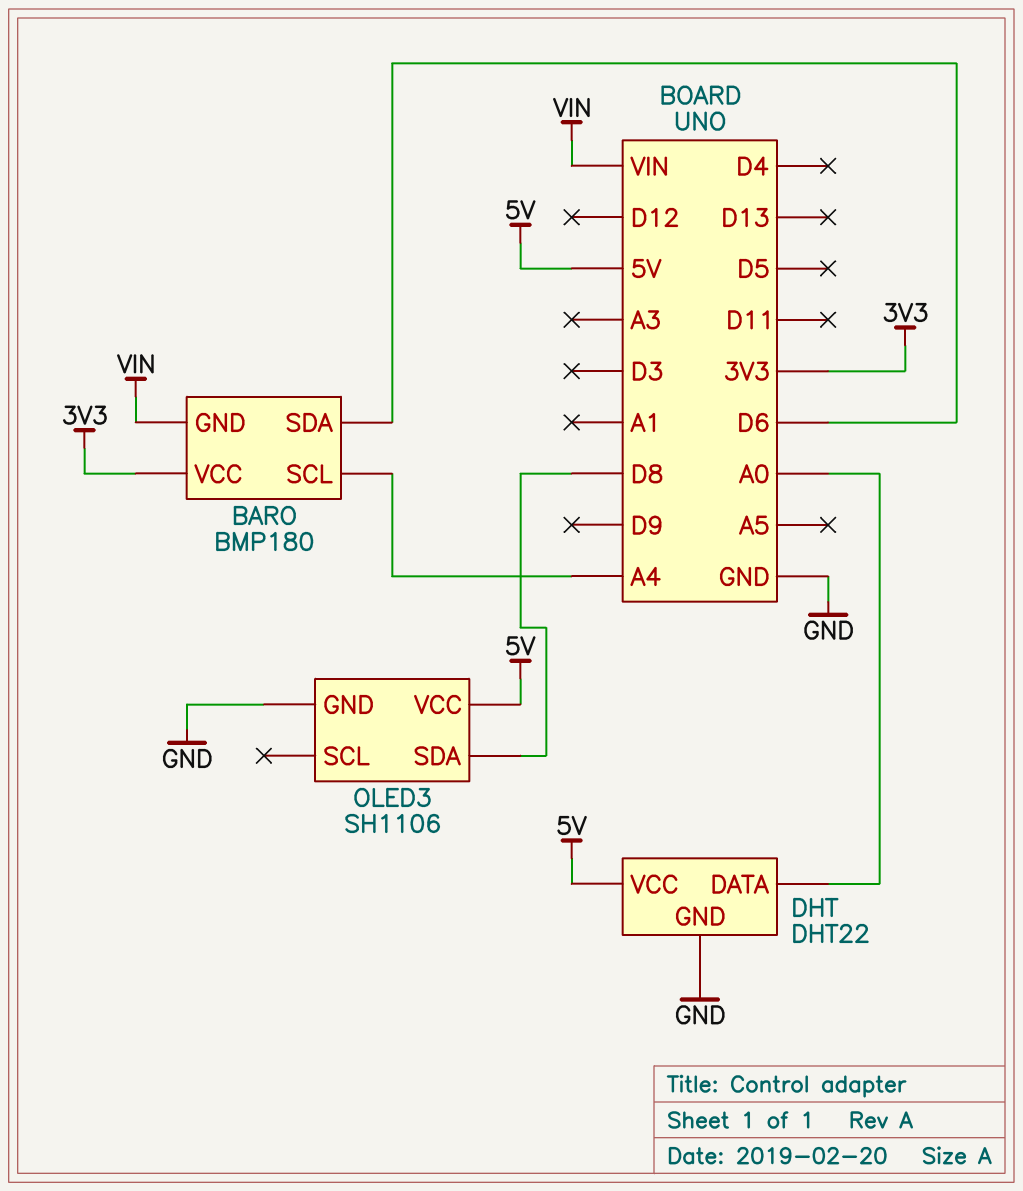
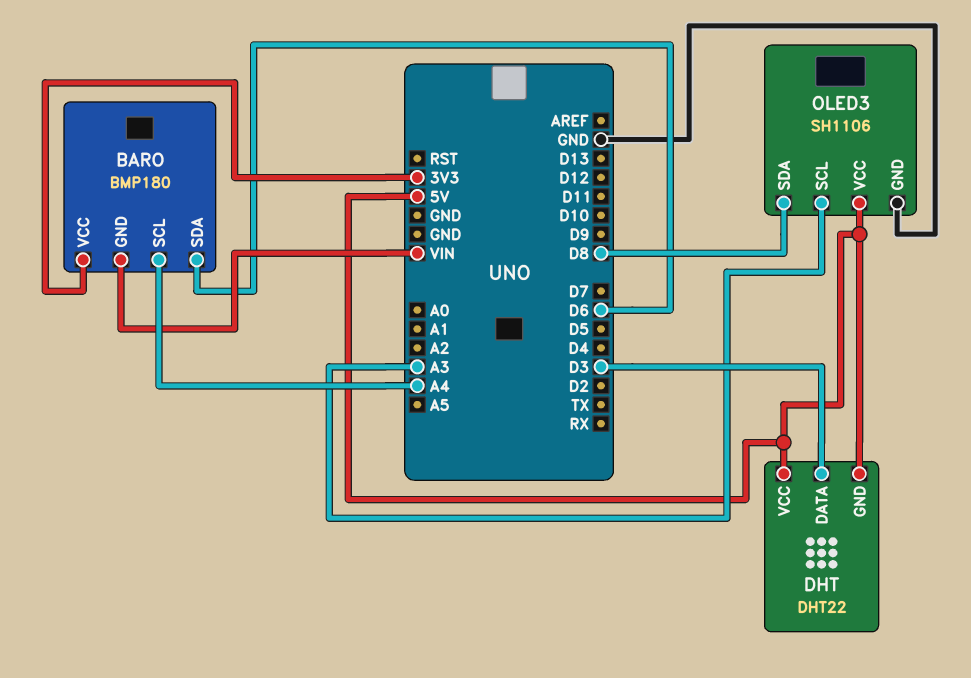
DHT pin DATA: A0 -> D3
DHT pin GND: GND -> 5V
OLED3 pin SCL: none -> A3

